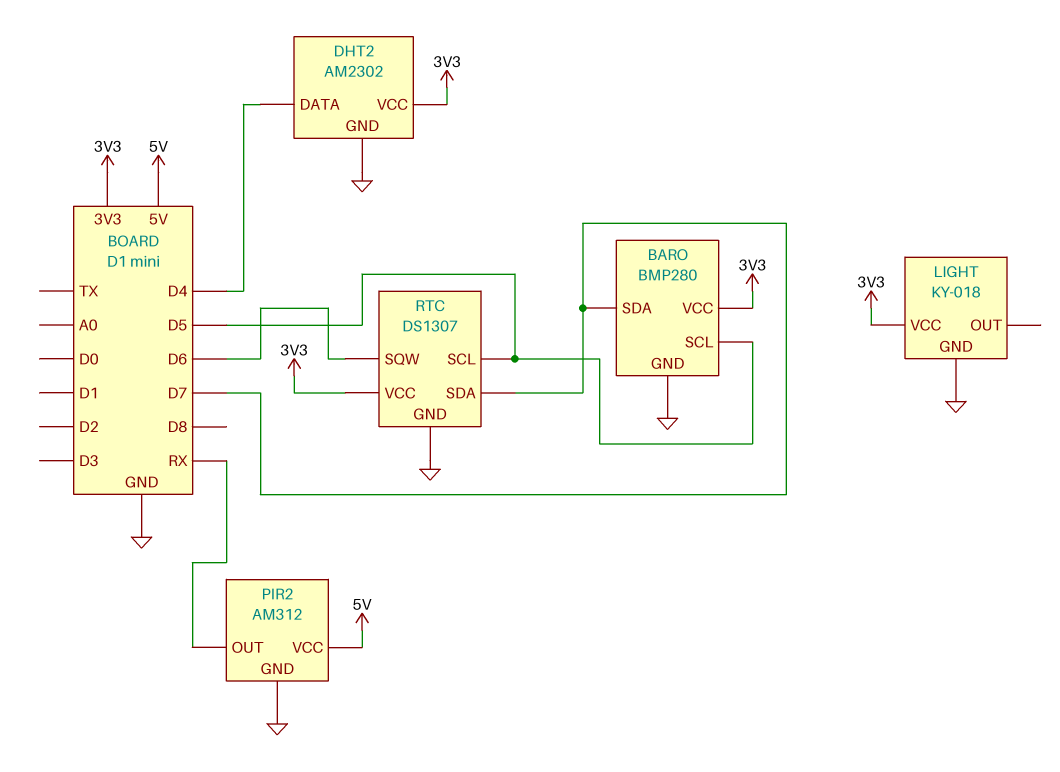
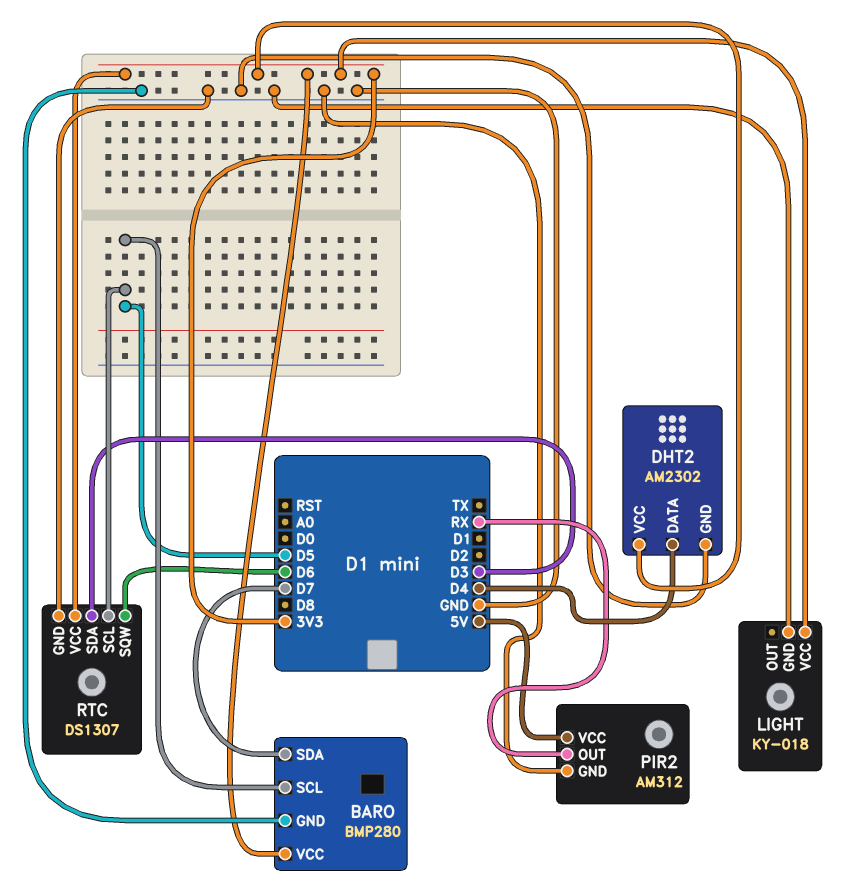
RTC pin SDA: D7 -> D3

